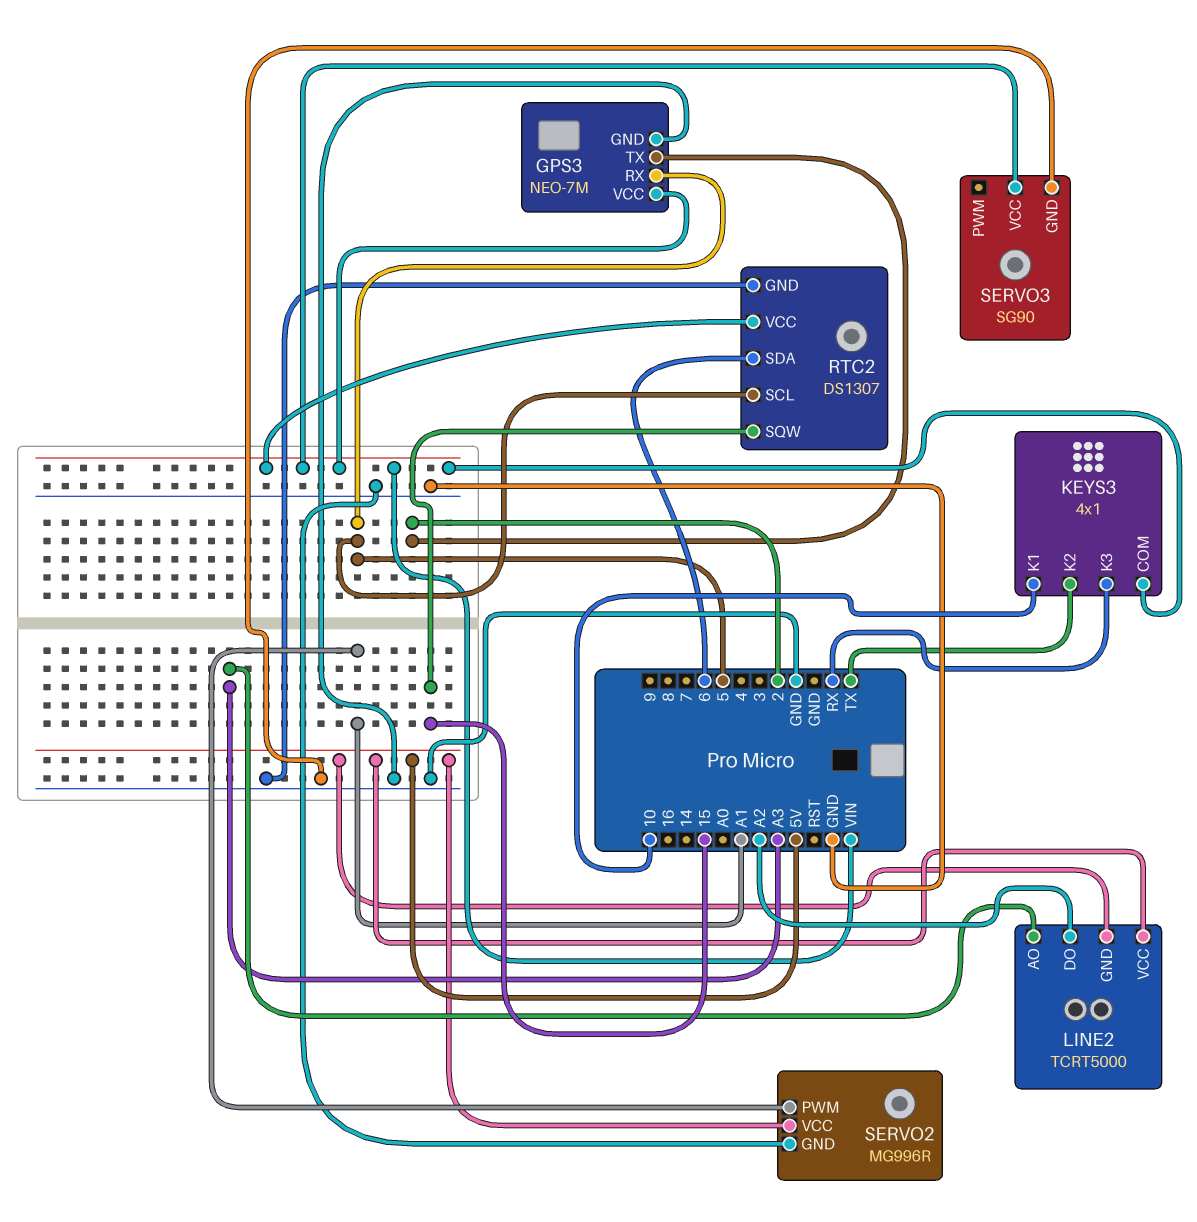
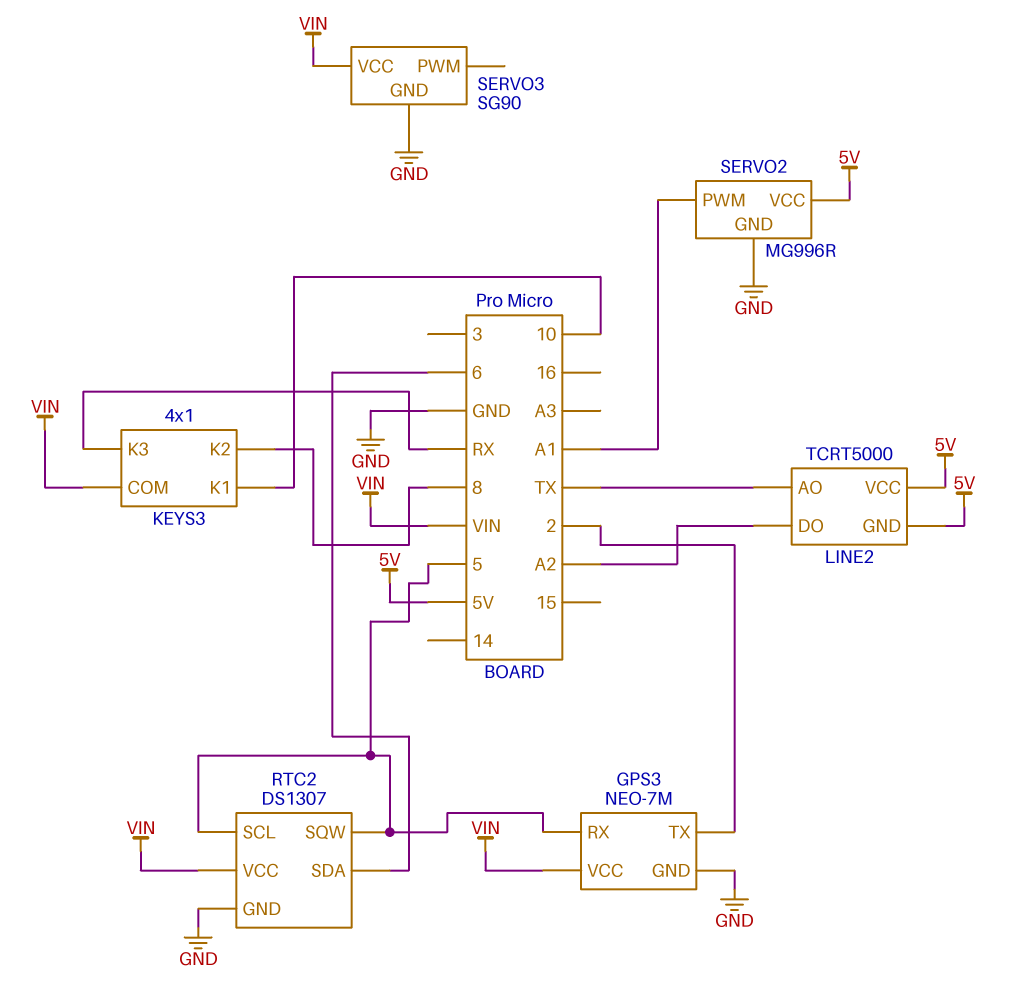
KEYS3 pin K2: TX -> 8
LINE2 pin AO: A3 -> TX
RTC2 pin SQW: 15 -> 5

